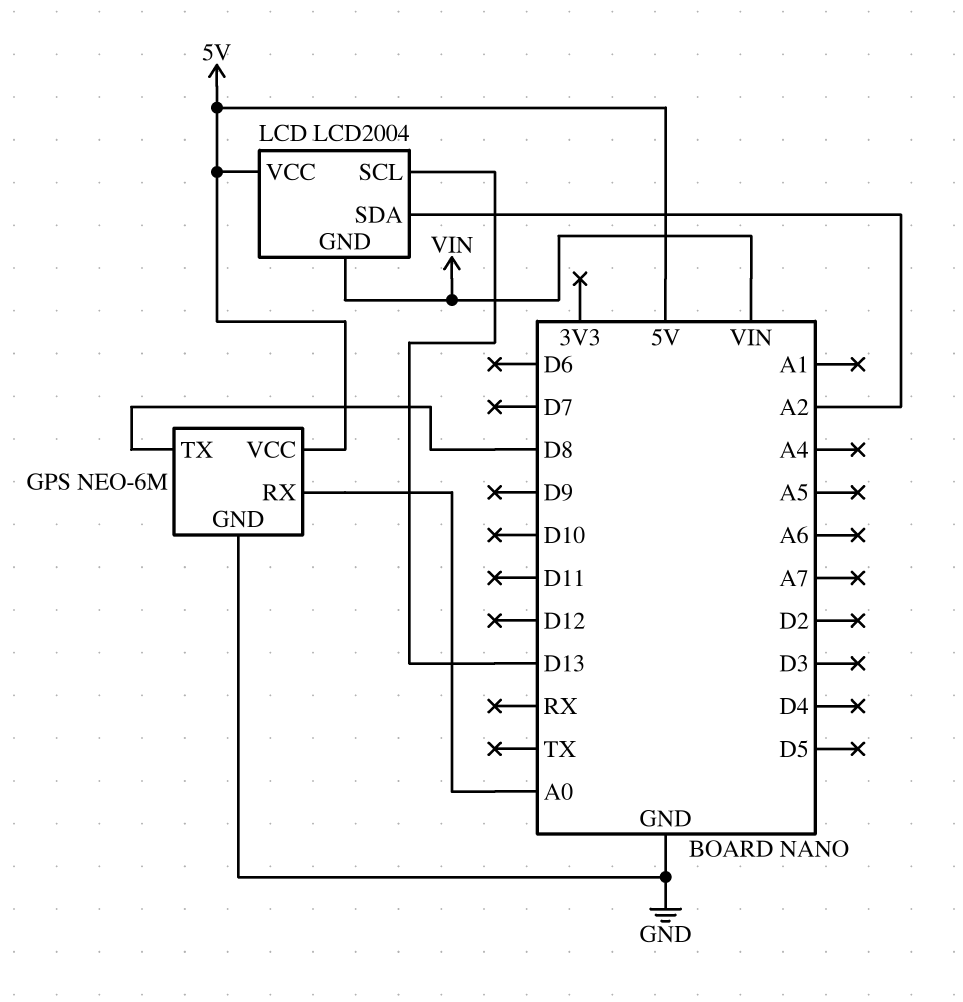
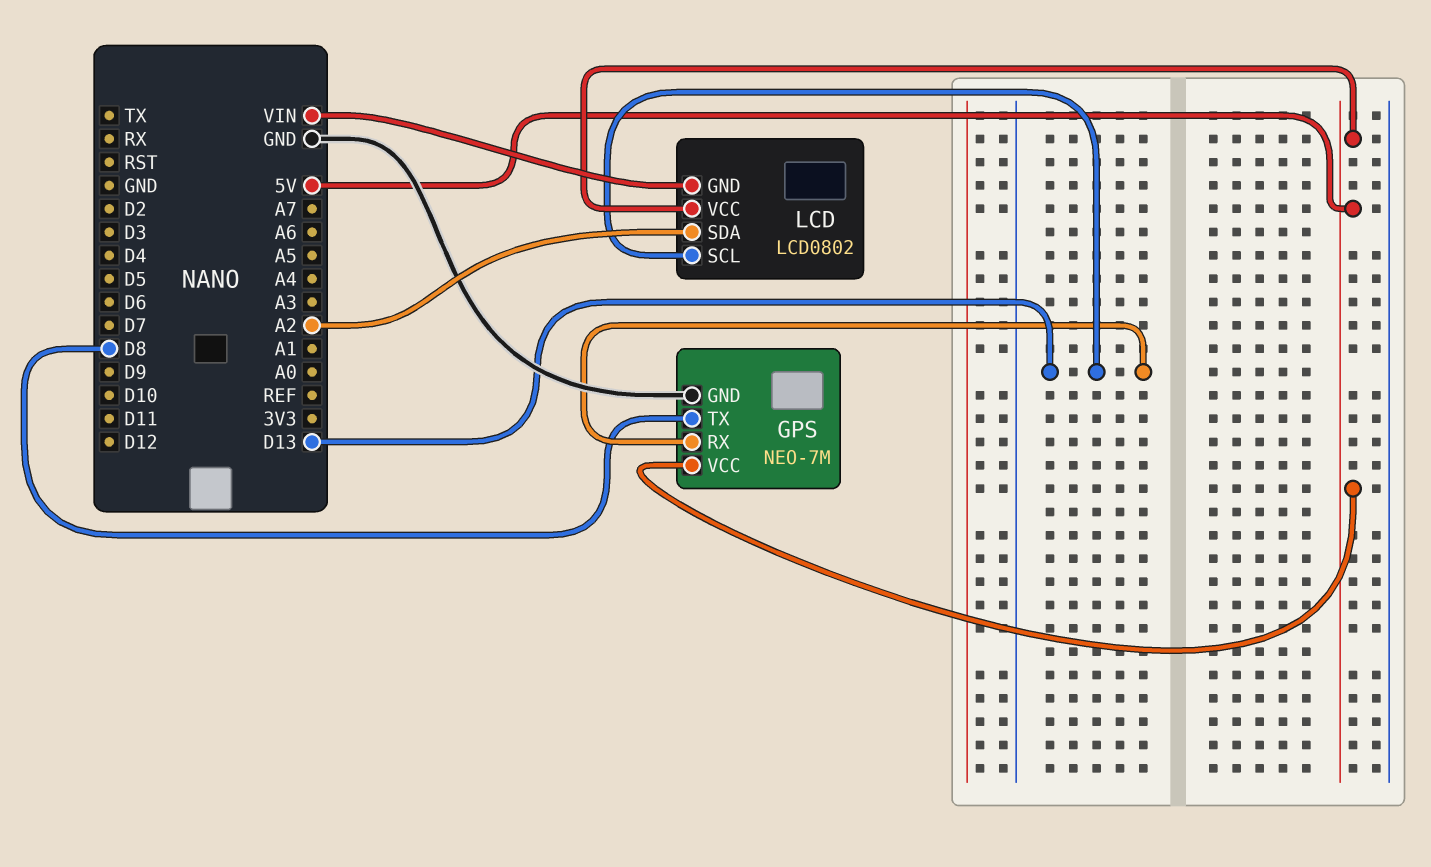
GPS: NEO-6M -> NEO-7M
GPS pin RX: A0 -> D13
LCD: LCD2004 -> LCD0802

